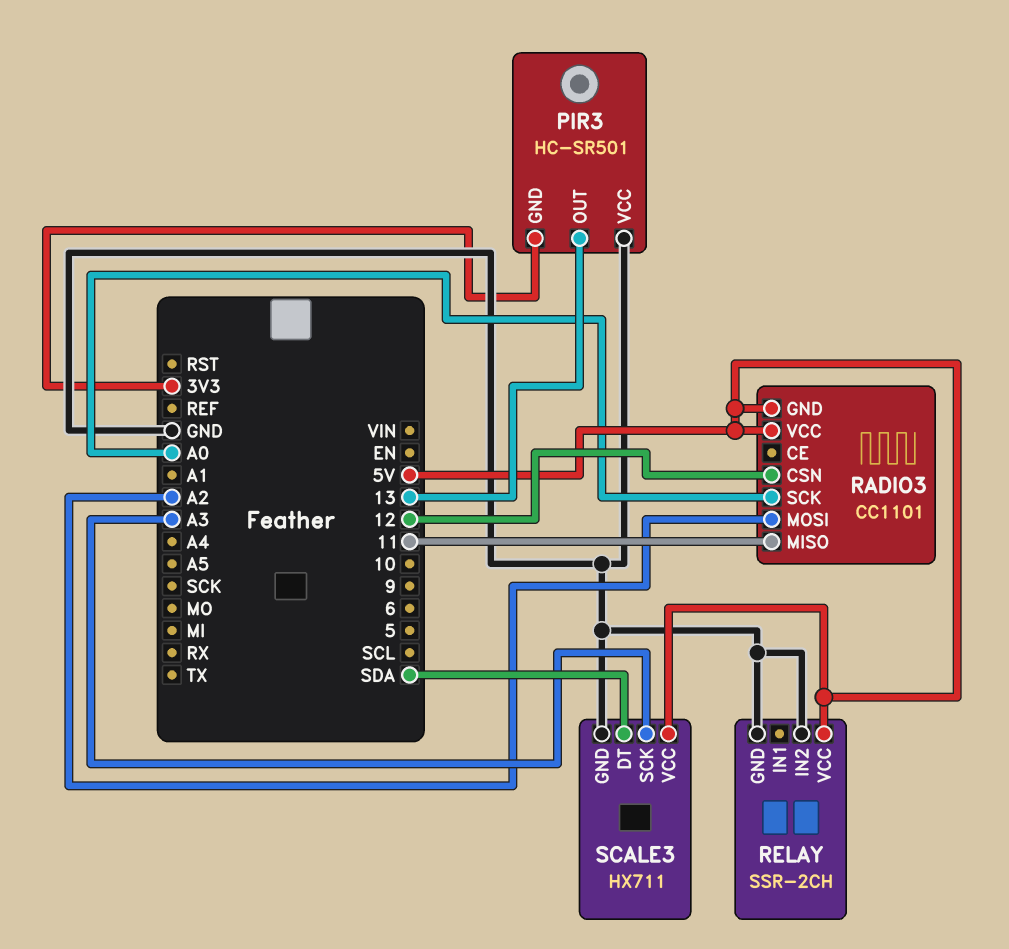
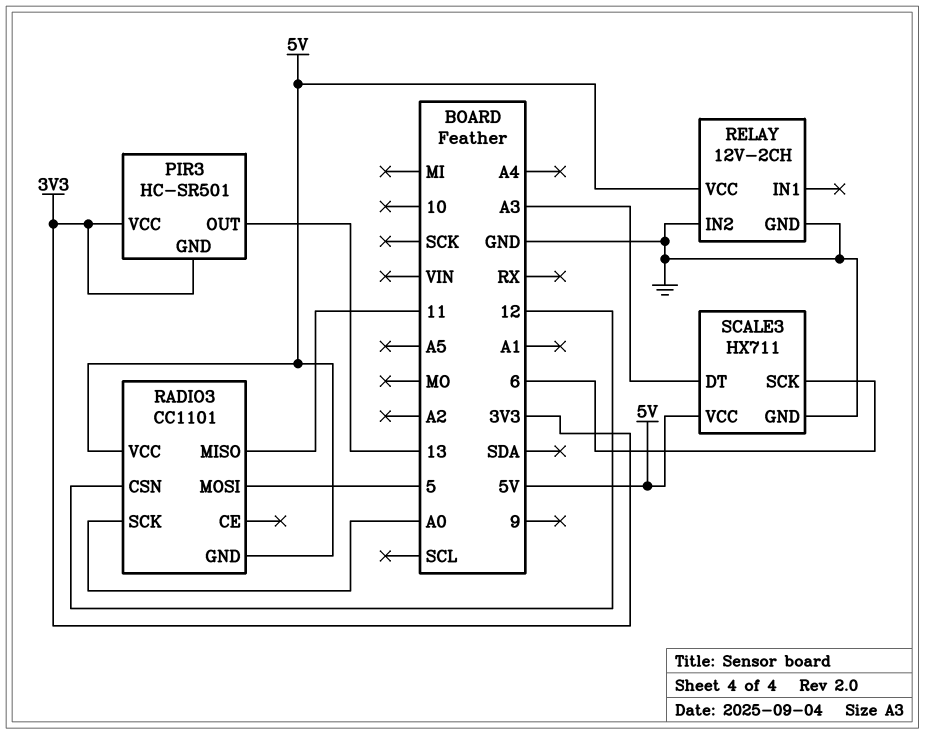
PIR3 pin VCC: GND -> 3V3
RADIO3 pin MOSI: A2 -> 5
RELAY: SSR-2CH -> 12V-2CH
SCALE3 pin DT: SDA -> A3
SCALE3 pin SCK: A3 -> 6

